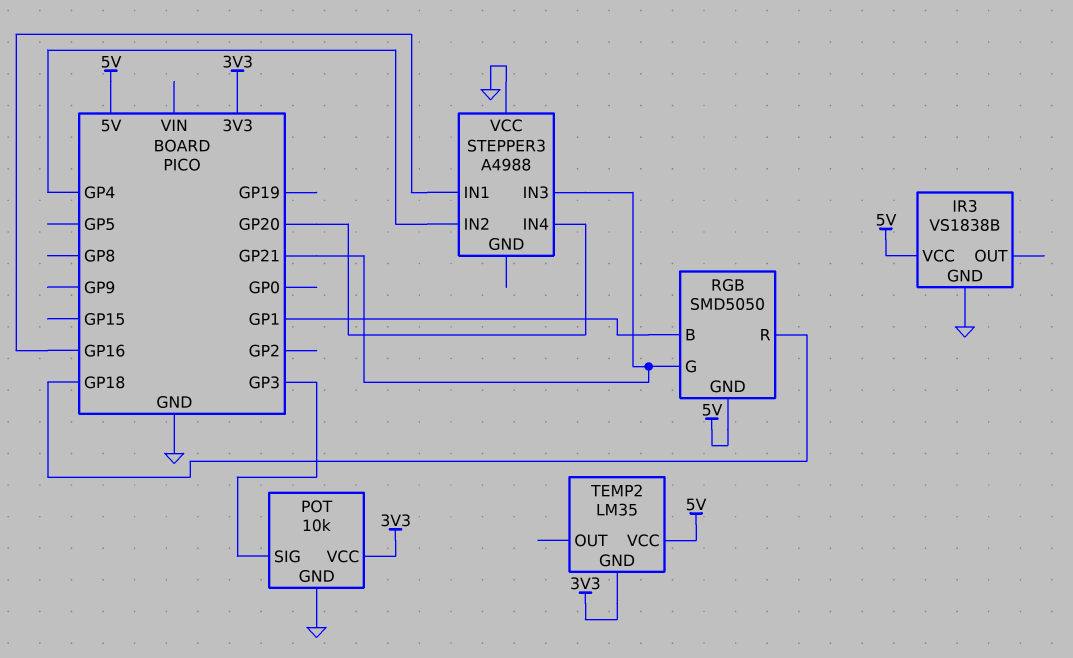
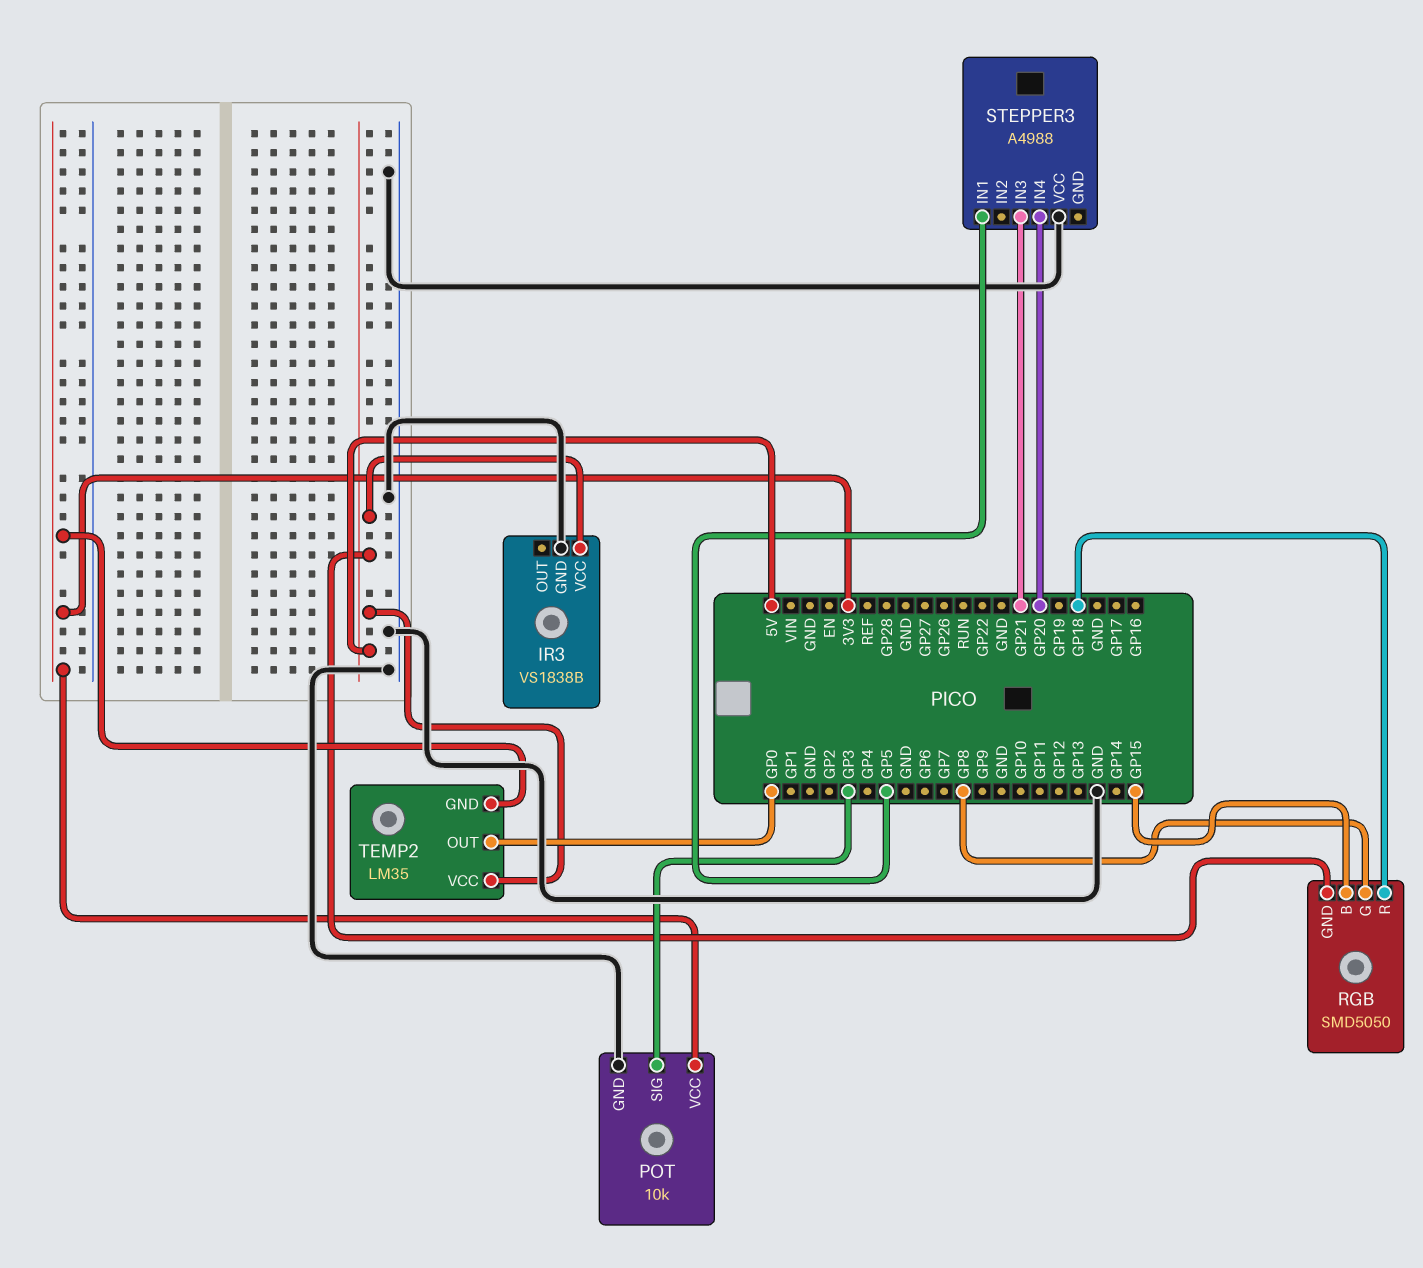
RGB pin B: GP1 -> GP15
RGB pin G: GP21 -> GP8
STEPPER3 pin IN1: GP16 -> GP5
STEPPER3 pin IN2: GP4 -> none
TEMP2 pin OUT: none -> GP0

